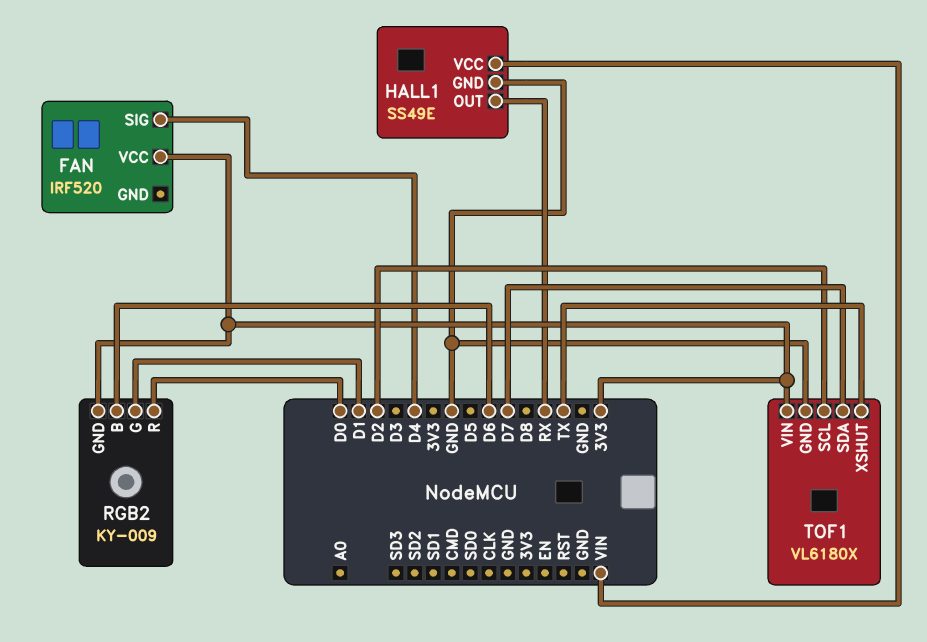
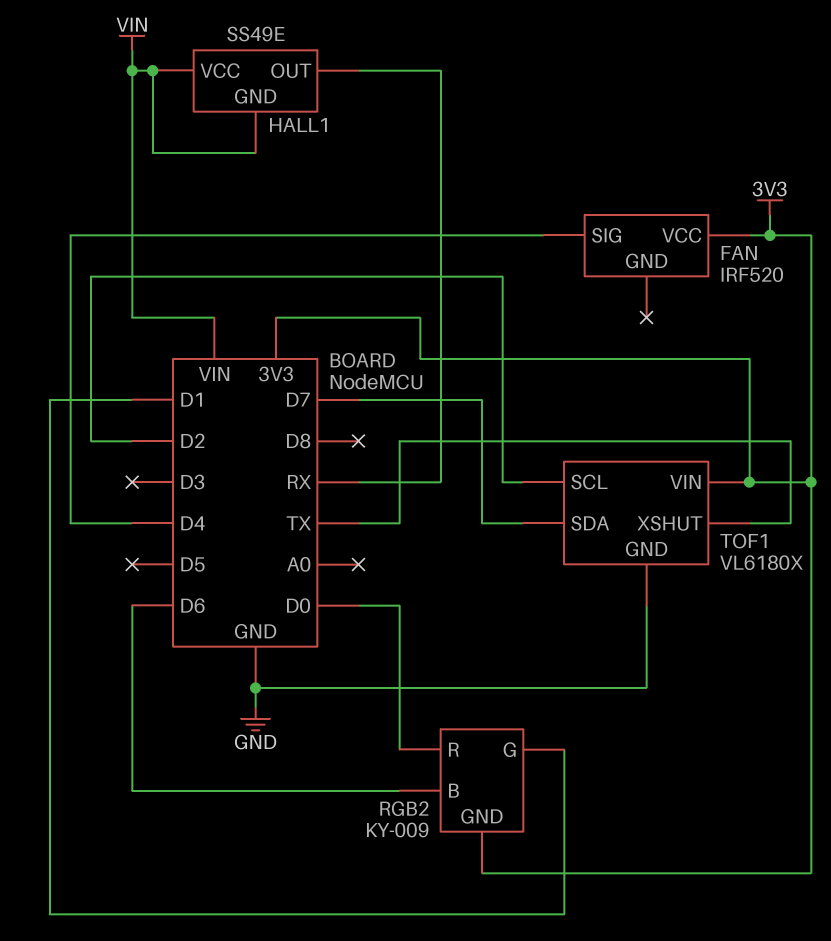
HALL1 pin GND: GND -> VIN

